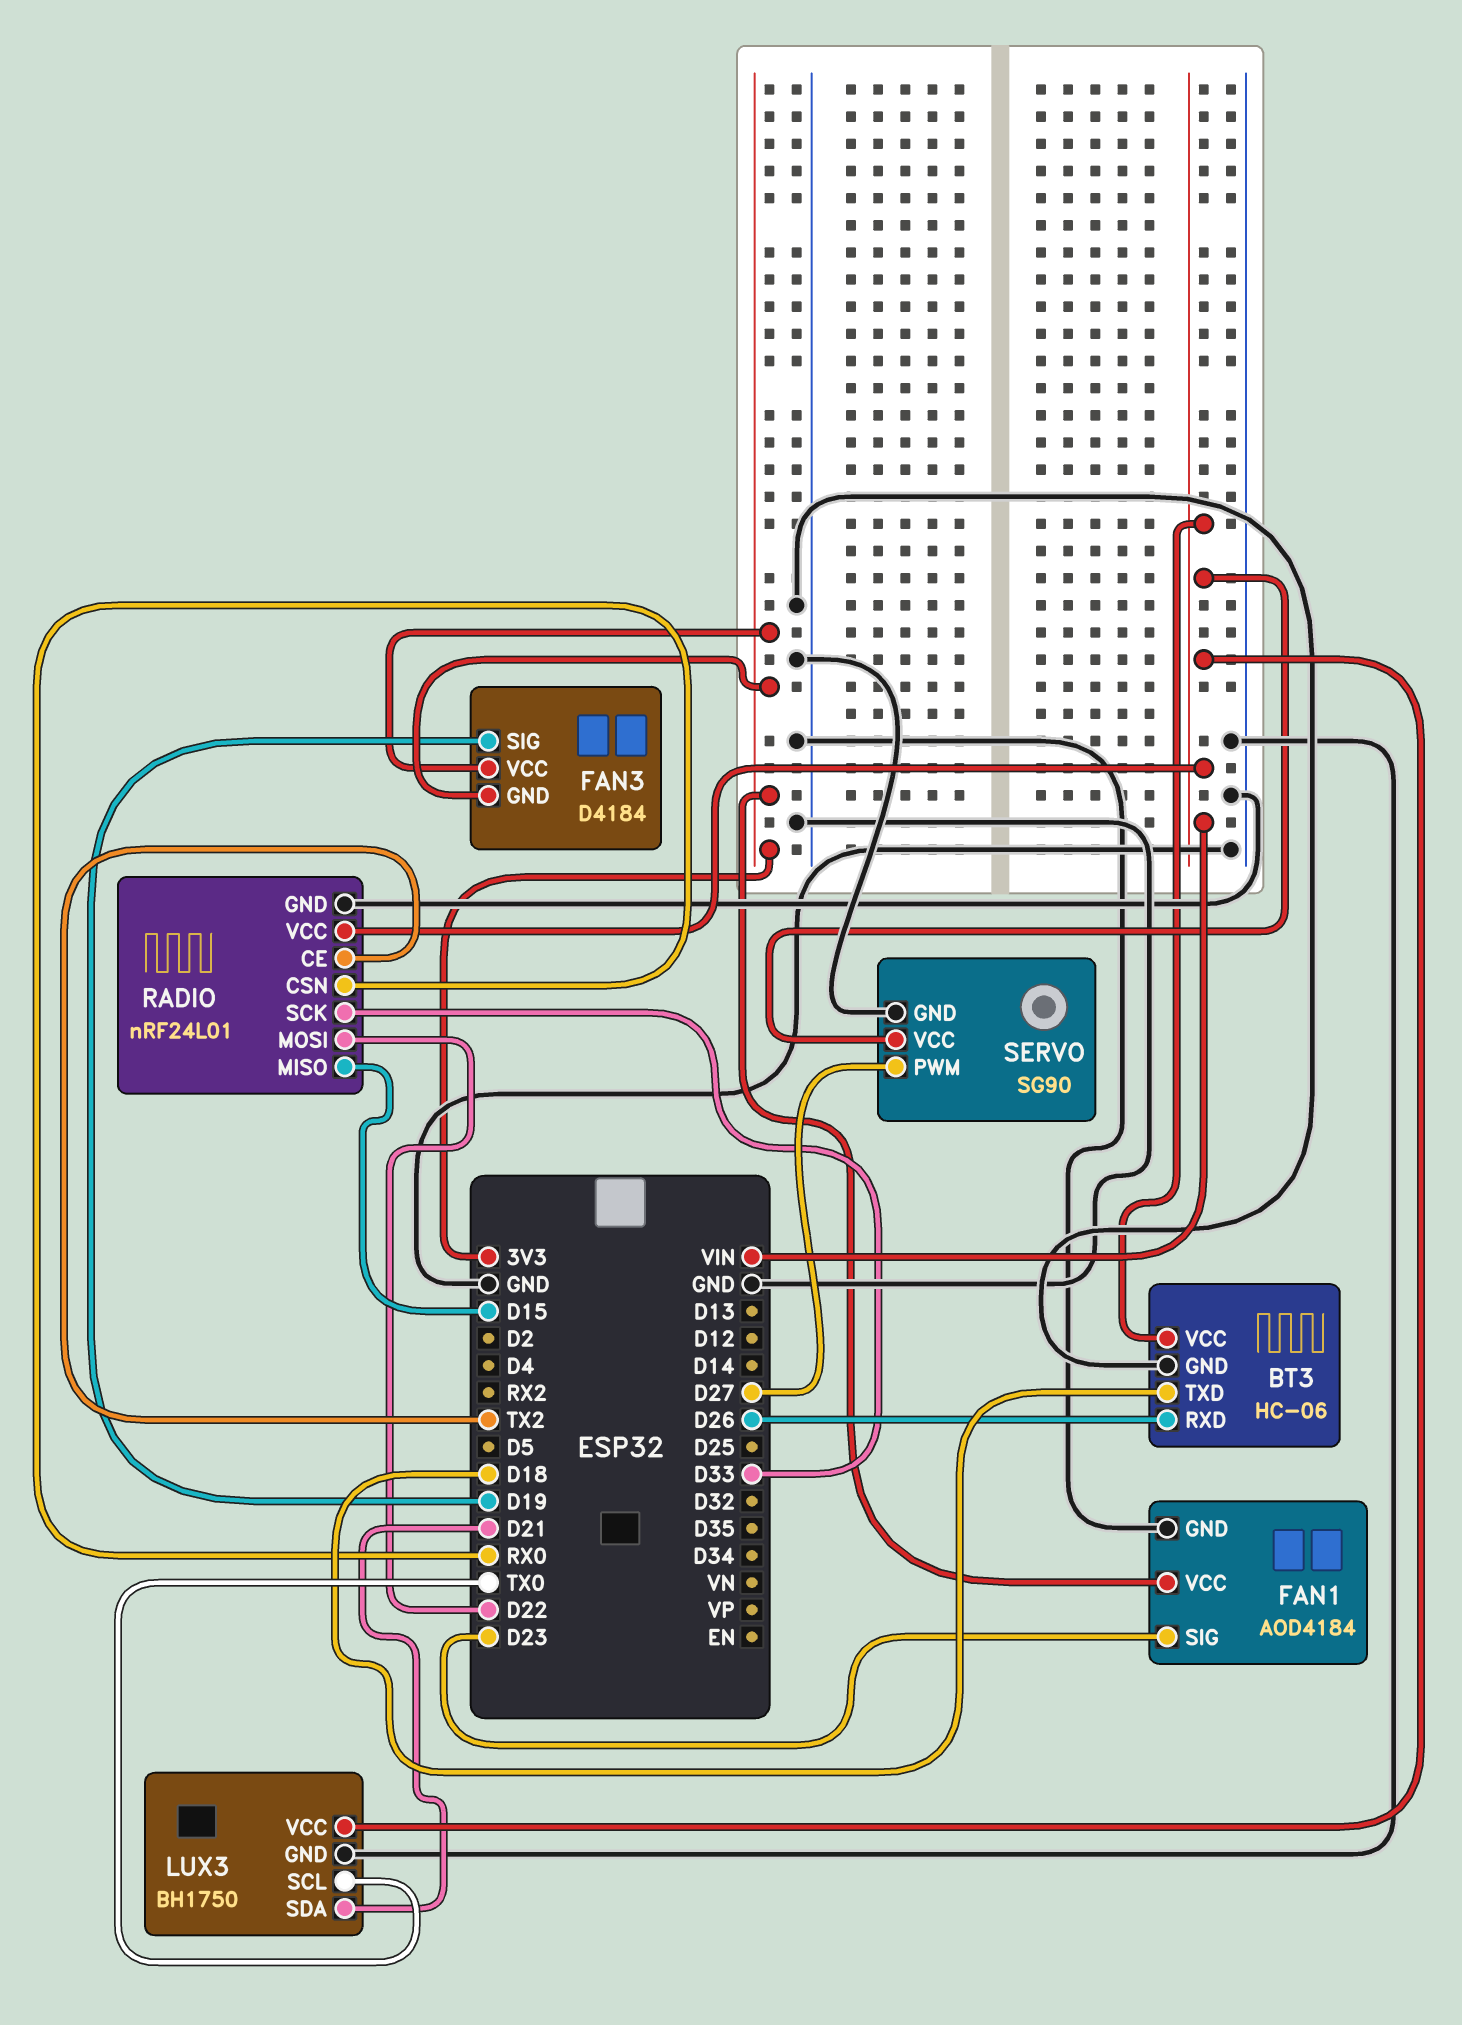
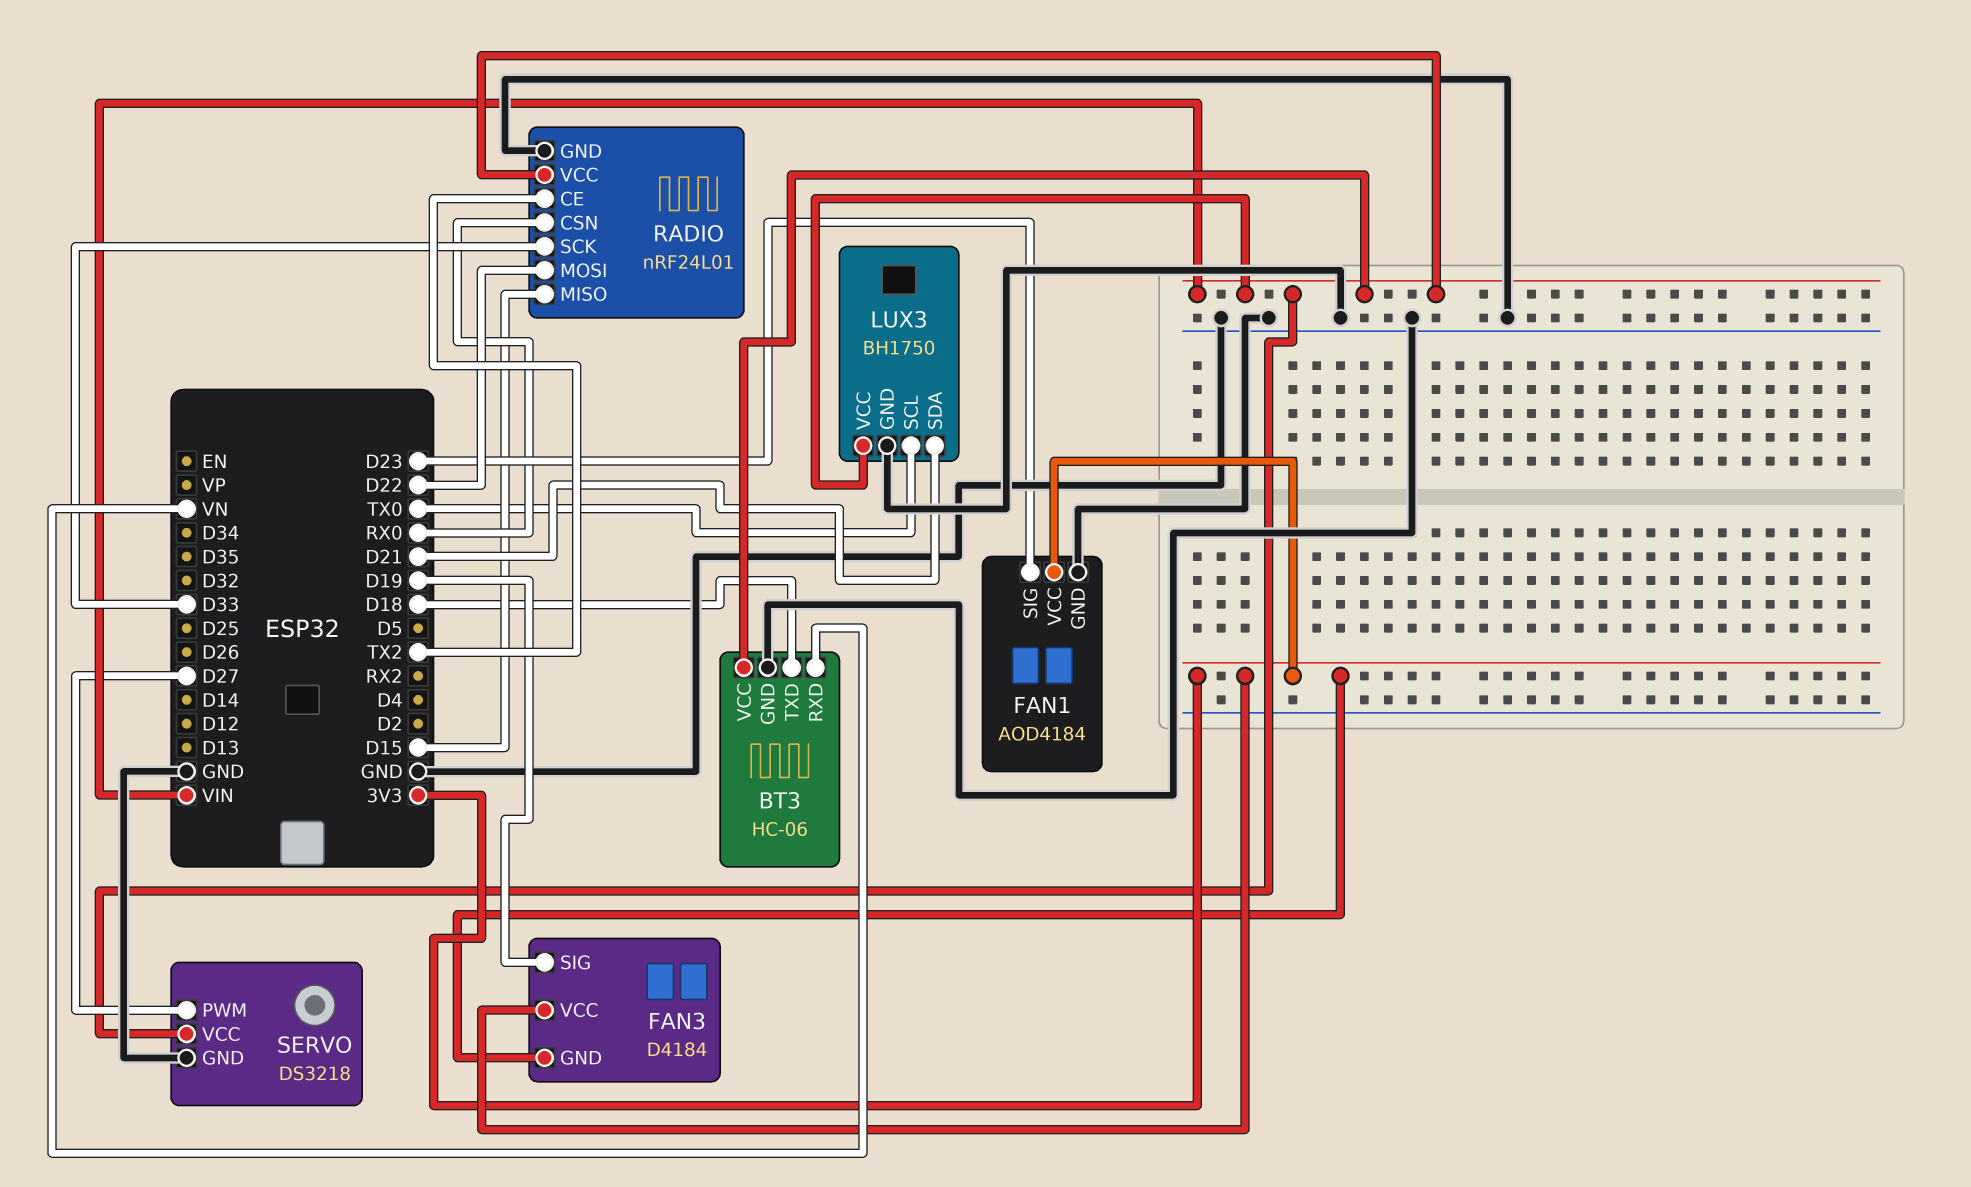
BT3 pin RXD: D26 -> VN
SERVO: SG90 -> DS3218

